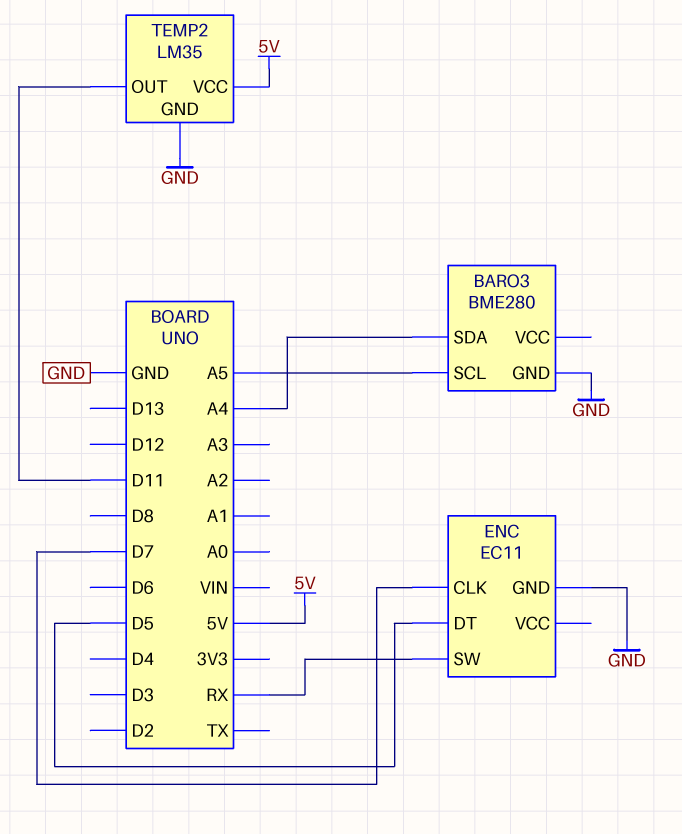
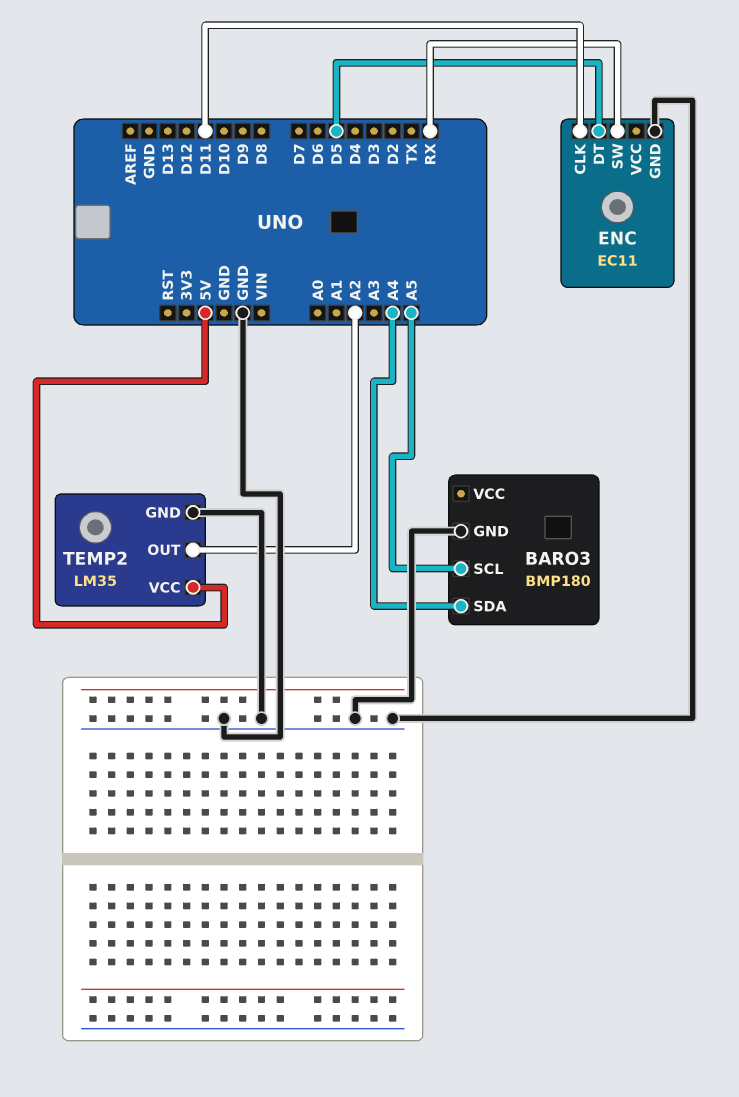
BARO3: BME280 -> BMP180
ENC pin CLK: D7 -> D11
TEMP2 pin OUT: D11 -> A2

